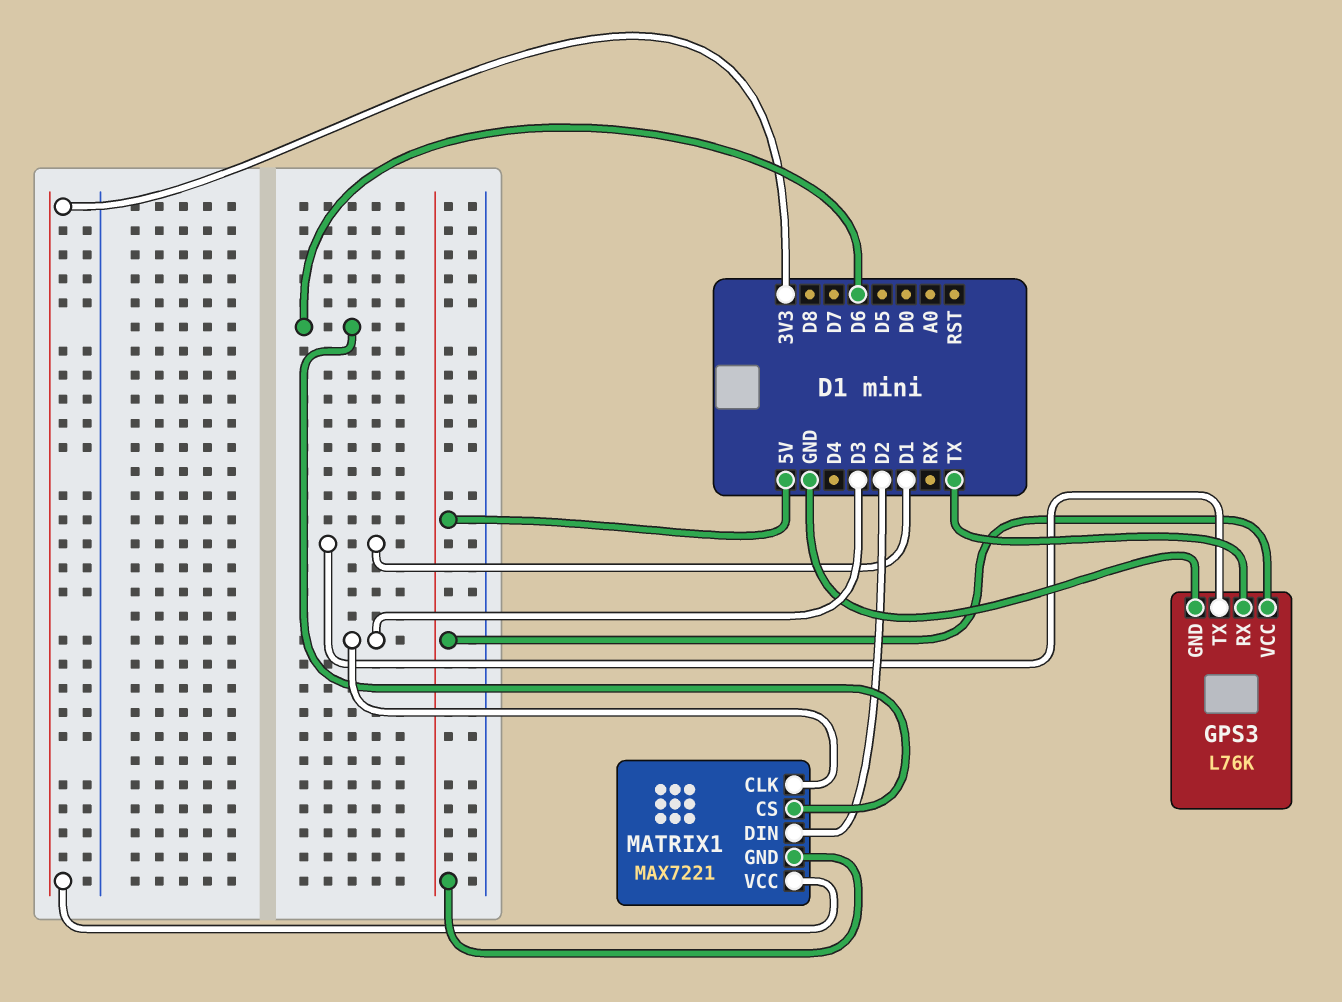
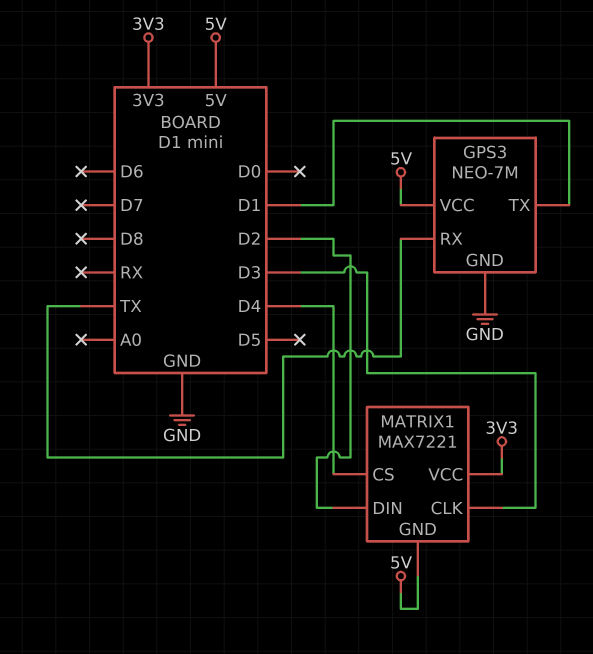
GPS3: L76K -> NEO-7M
MATRIX1 pin CS: D6 -> D4

